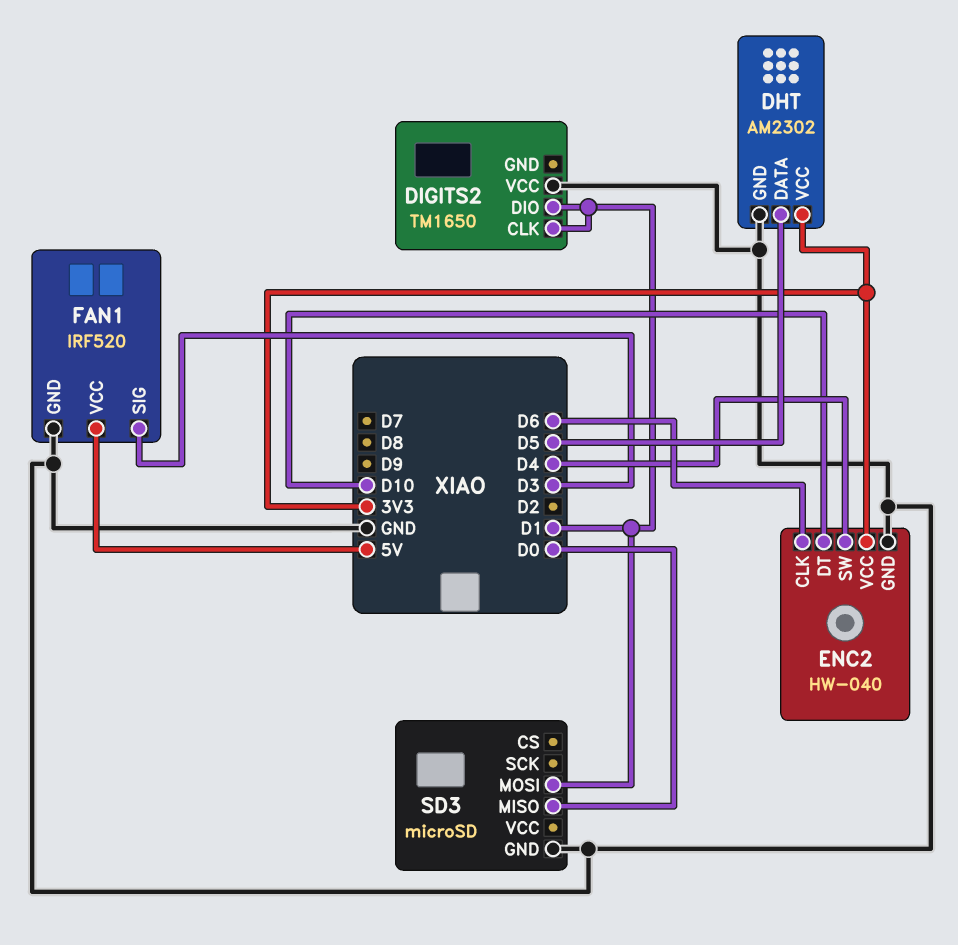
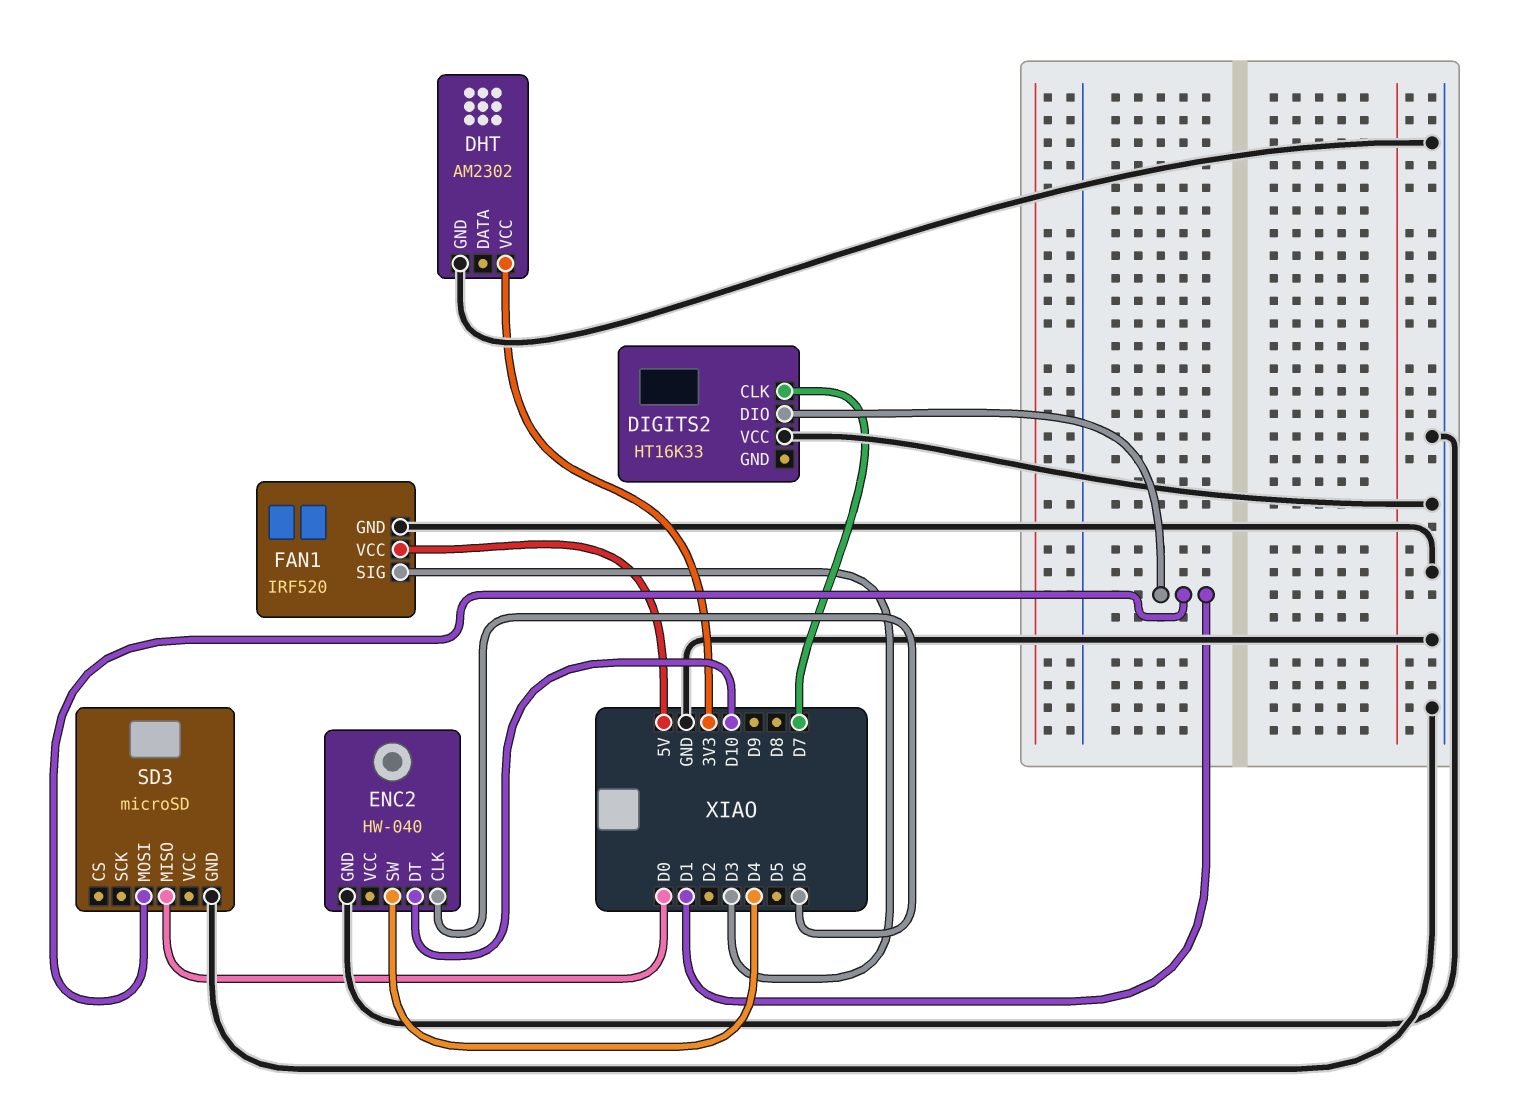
DHT pin DATA: D5 -> none
DIGITS2: TM1650 -> HT16K33
DIGITS2 pin CLK: D1 -> D7
ENC2 pin VCC: 3V3 -> none

